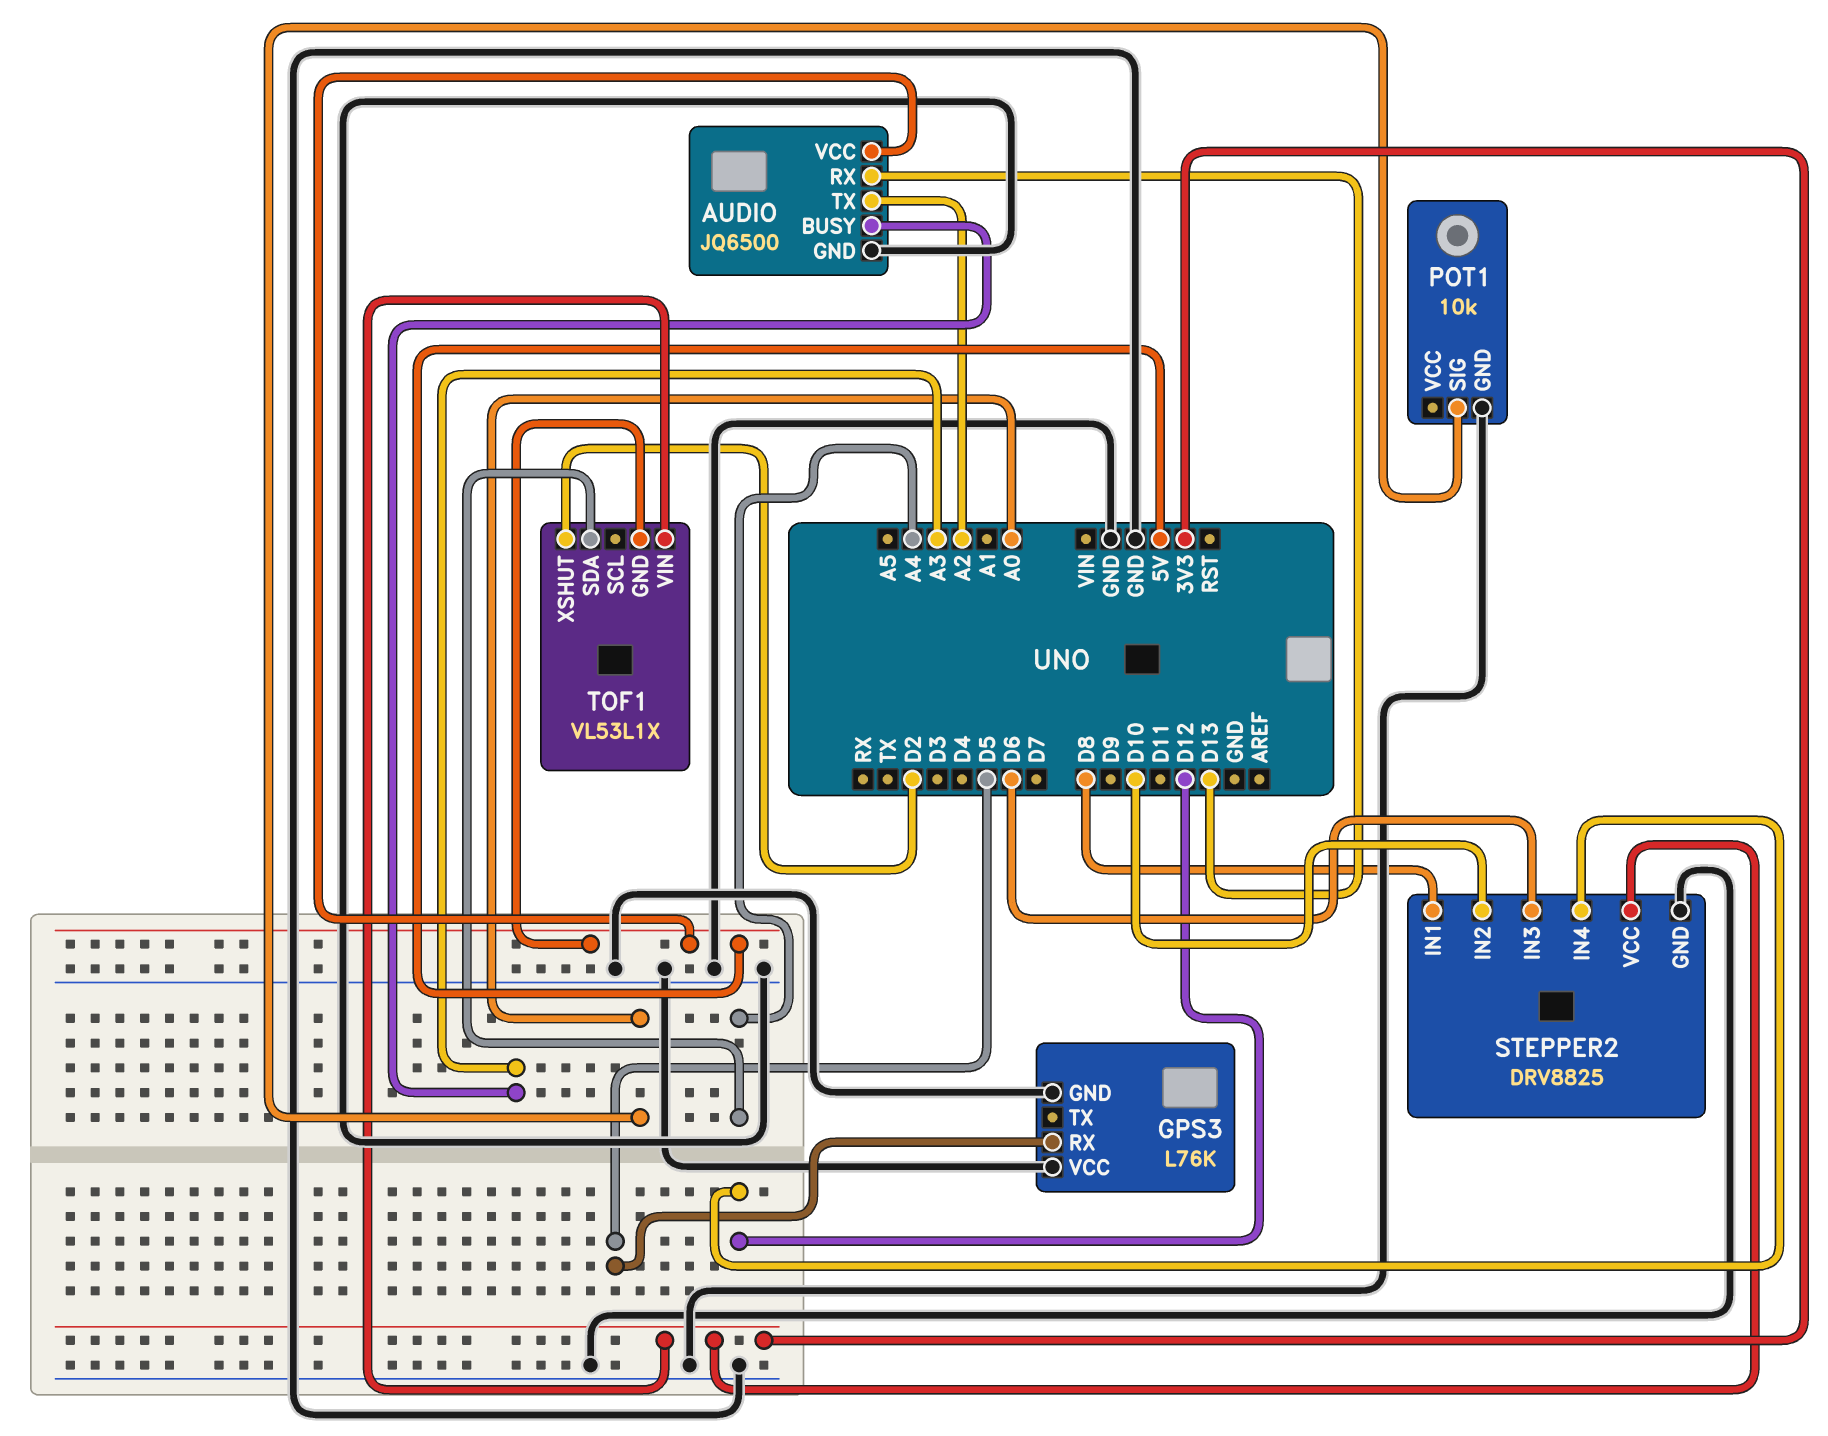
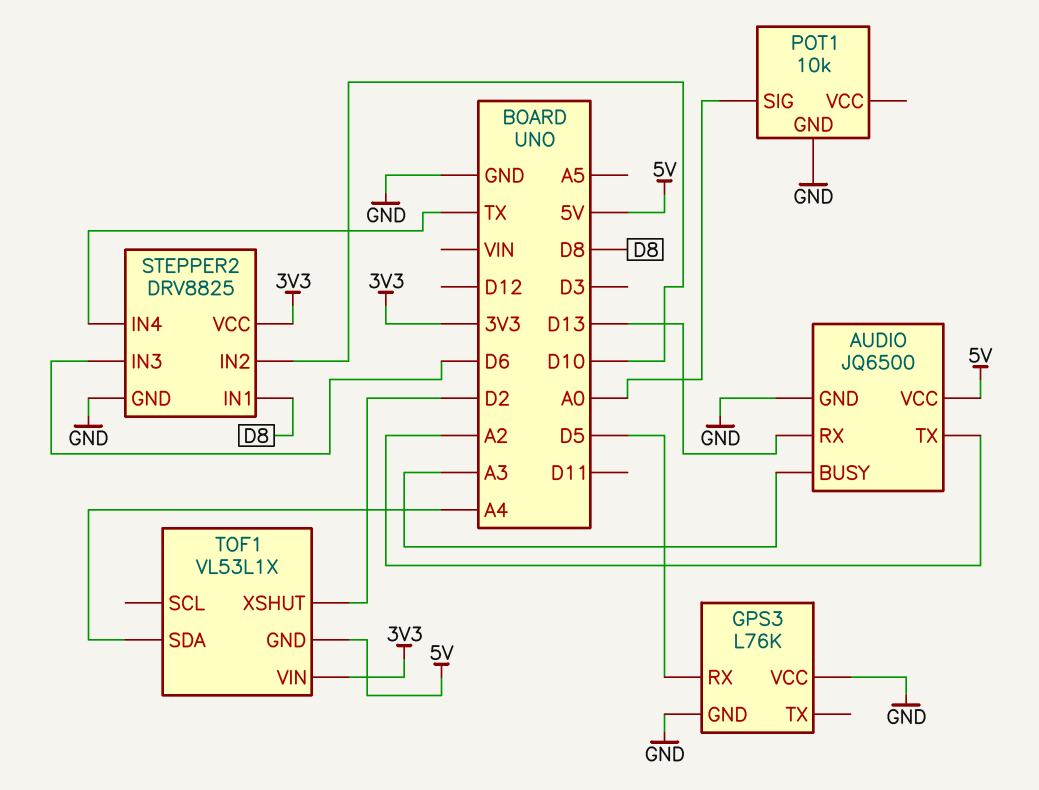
STEPPER2 pin IN4: D12 -> TX

